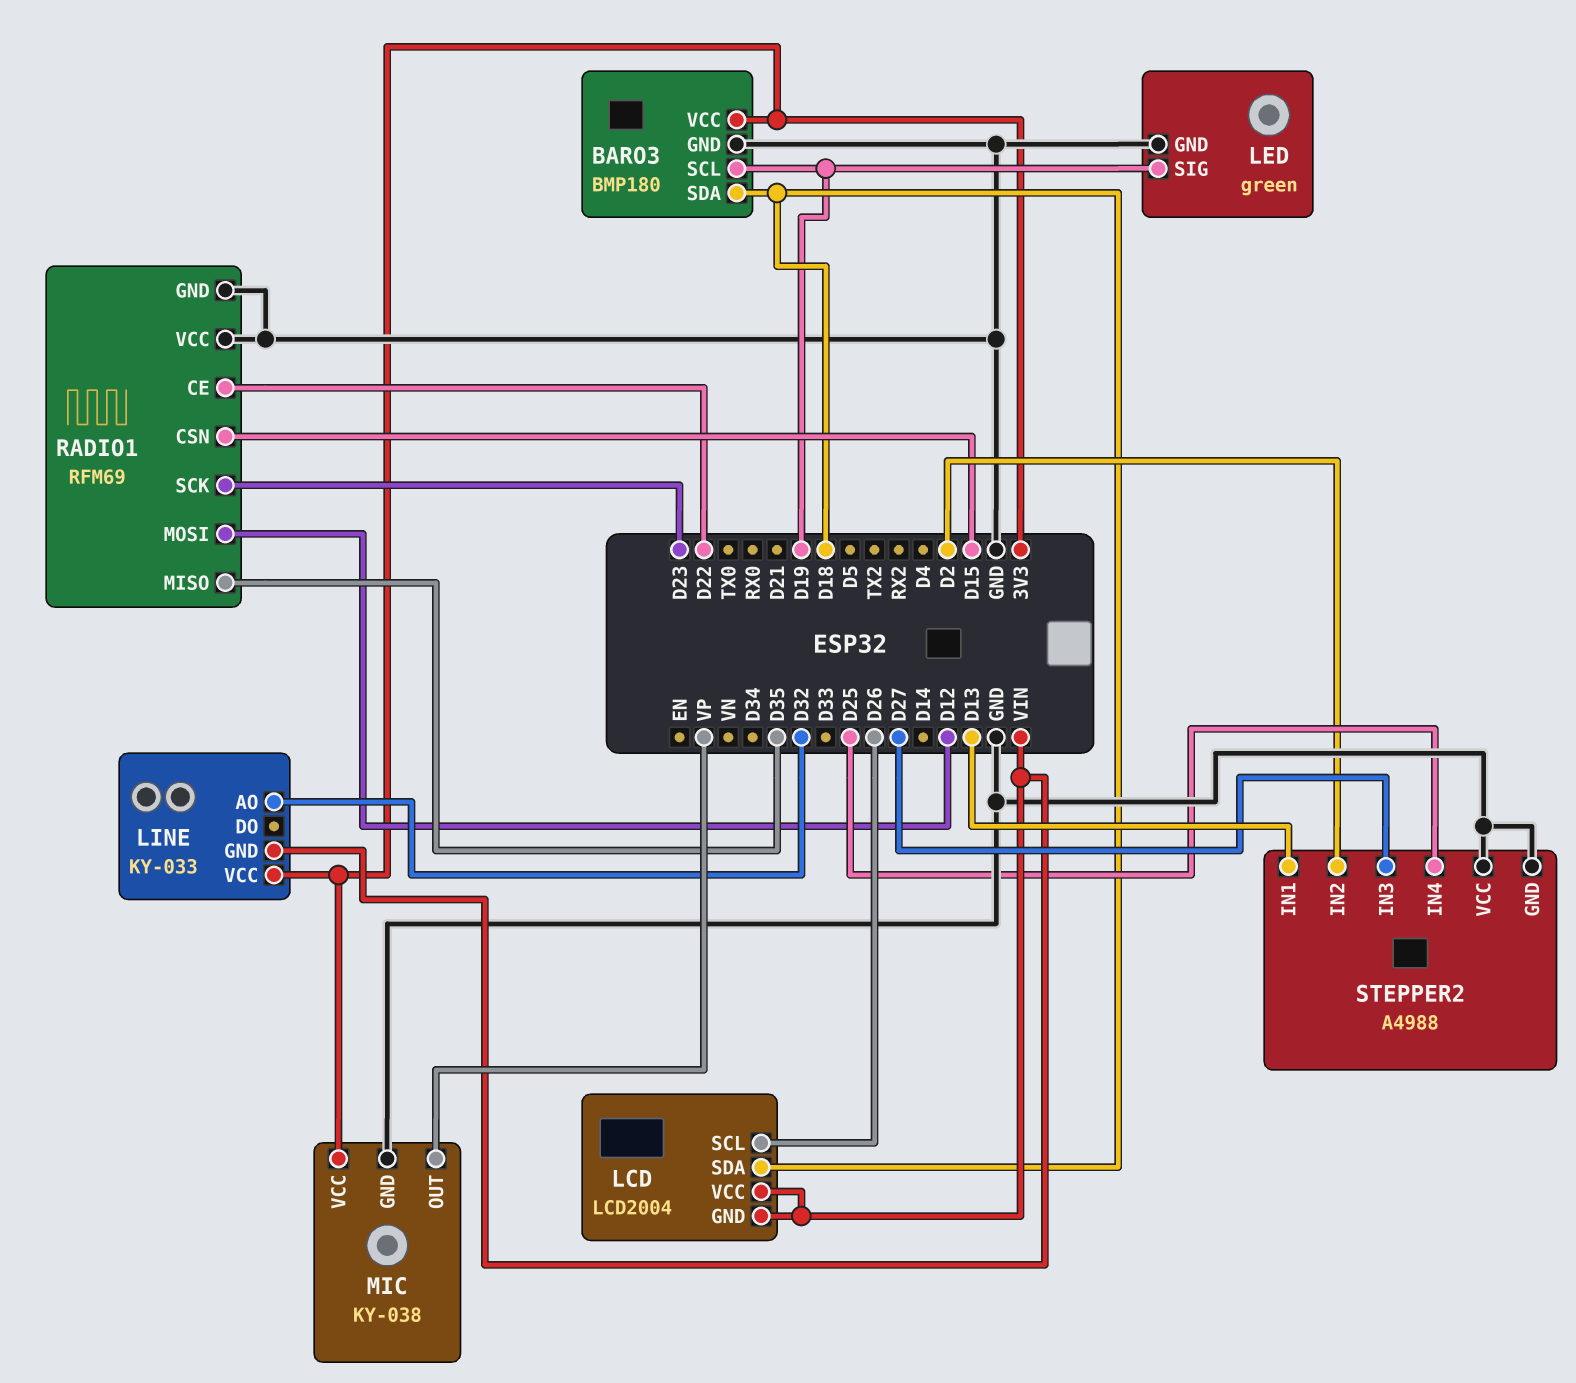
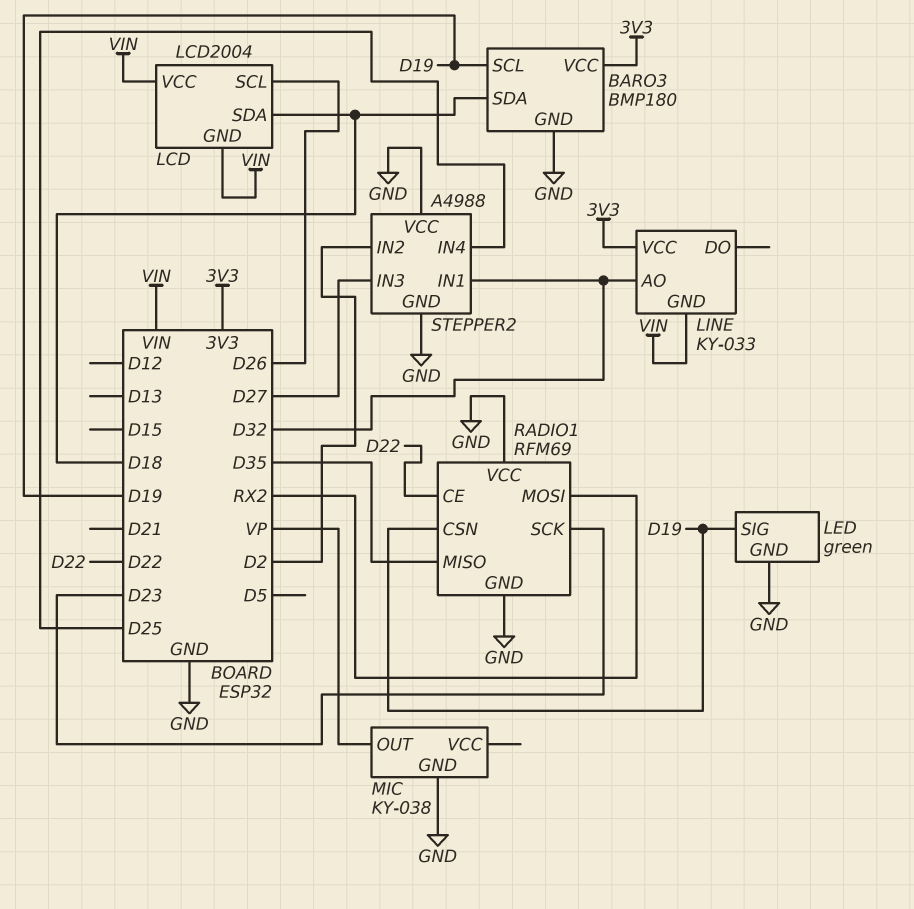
MIC pin VCC: 3V3 -> none
RADIO1 pin CSN: D15 -> D19
RADIO1 pin MOSI: D12 -> RX2
STEPPER2 pin IN1: D13 -> D32

